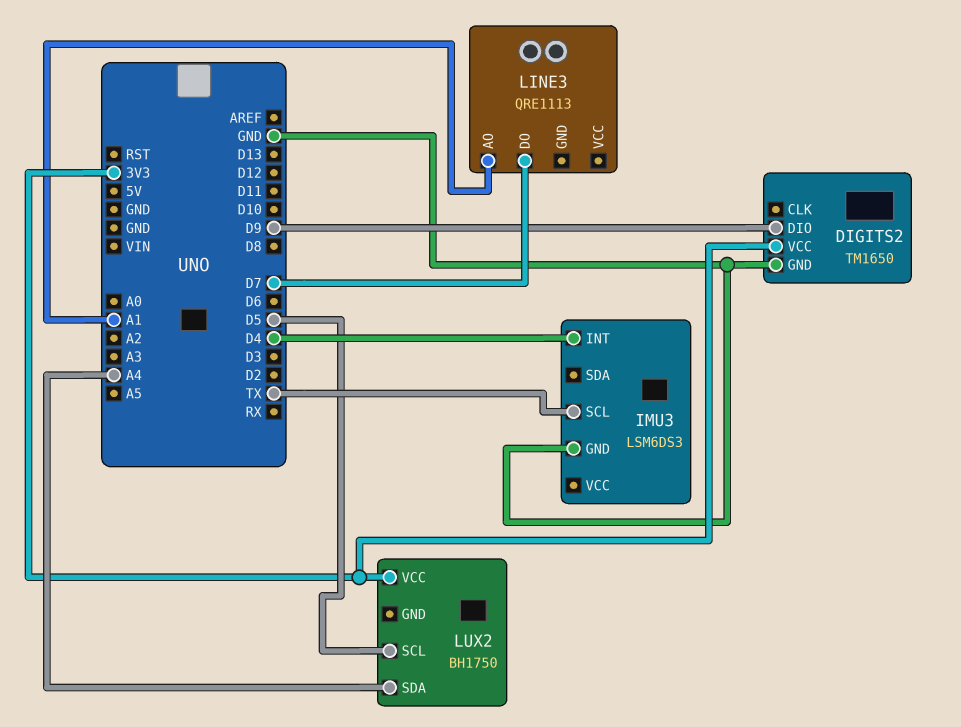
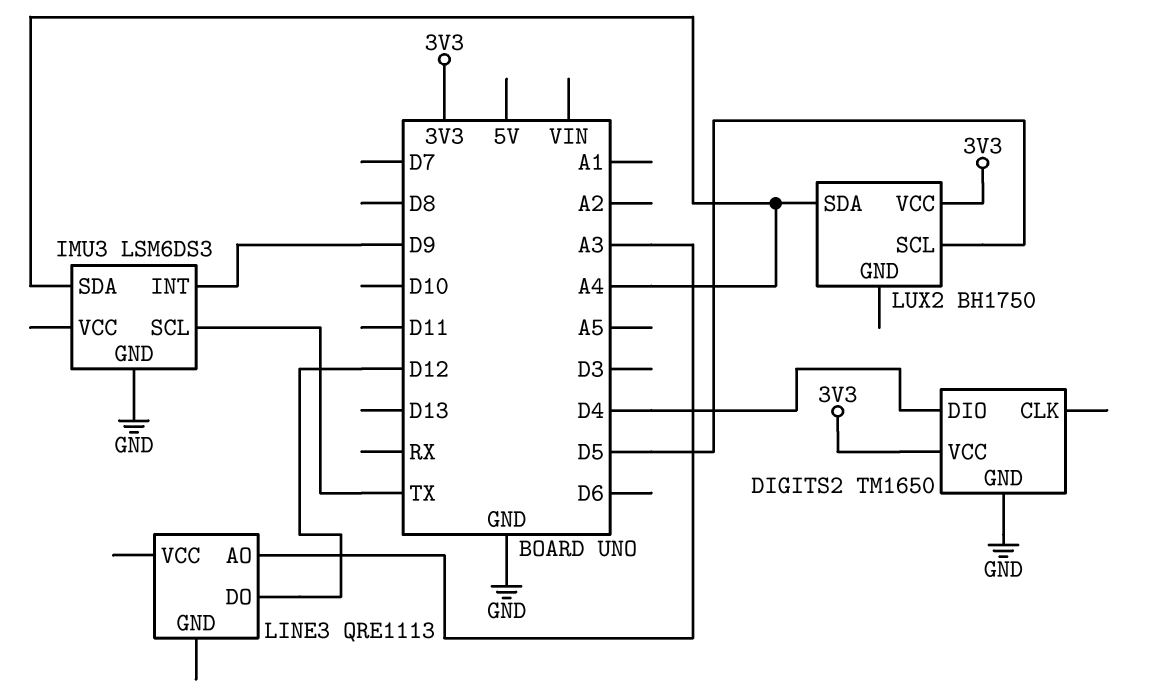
DIGITS2 pin DIO: D9 -> D4
IMU3 pin INT: D4 -> D9
IMU3 pin SDA: none -> A4
LINE3 pin AO: A1 -> A3
LINE3 pin DO: D7 -> D12

